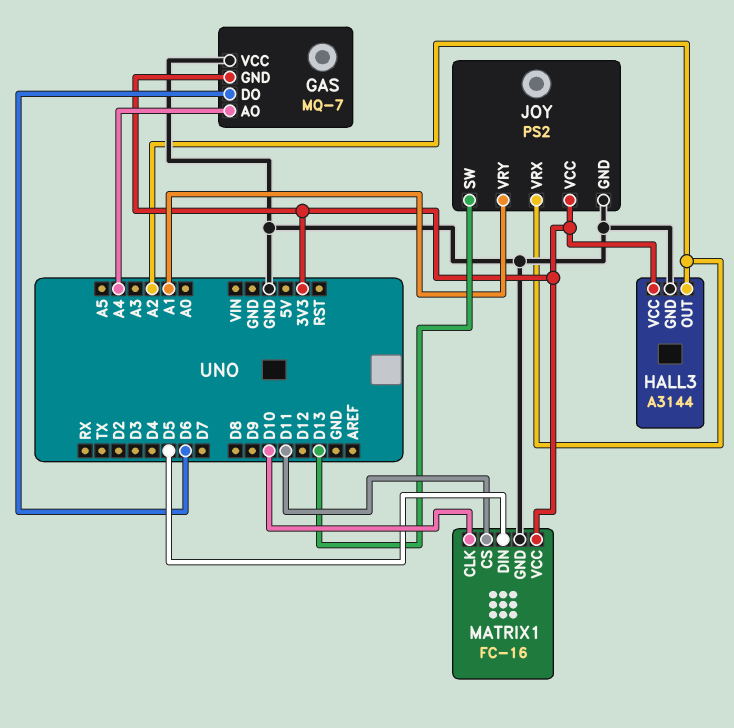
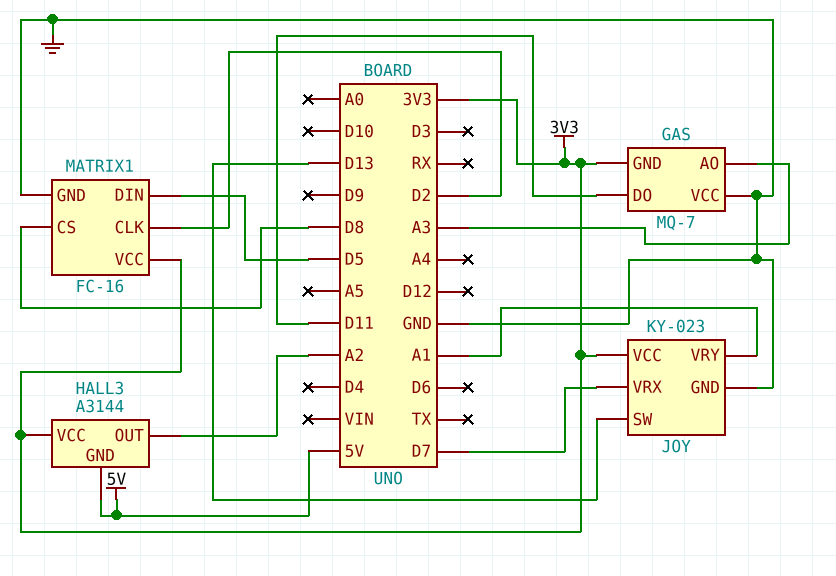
GAS pin AO: A4 -> A3
GAS pin DO: D6 -> D11
HALL3 pin GND: GND -> 5V
JOY: PS2 -> KY-023
JOY pin VRX: A2 -> D7
MATRIX1 pin CLK: D10 -> D2
MATRIX1 pin CS: D11 -> D8

